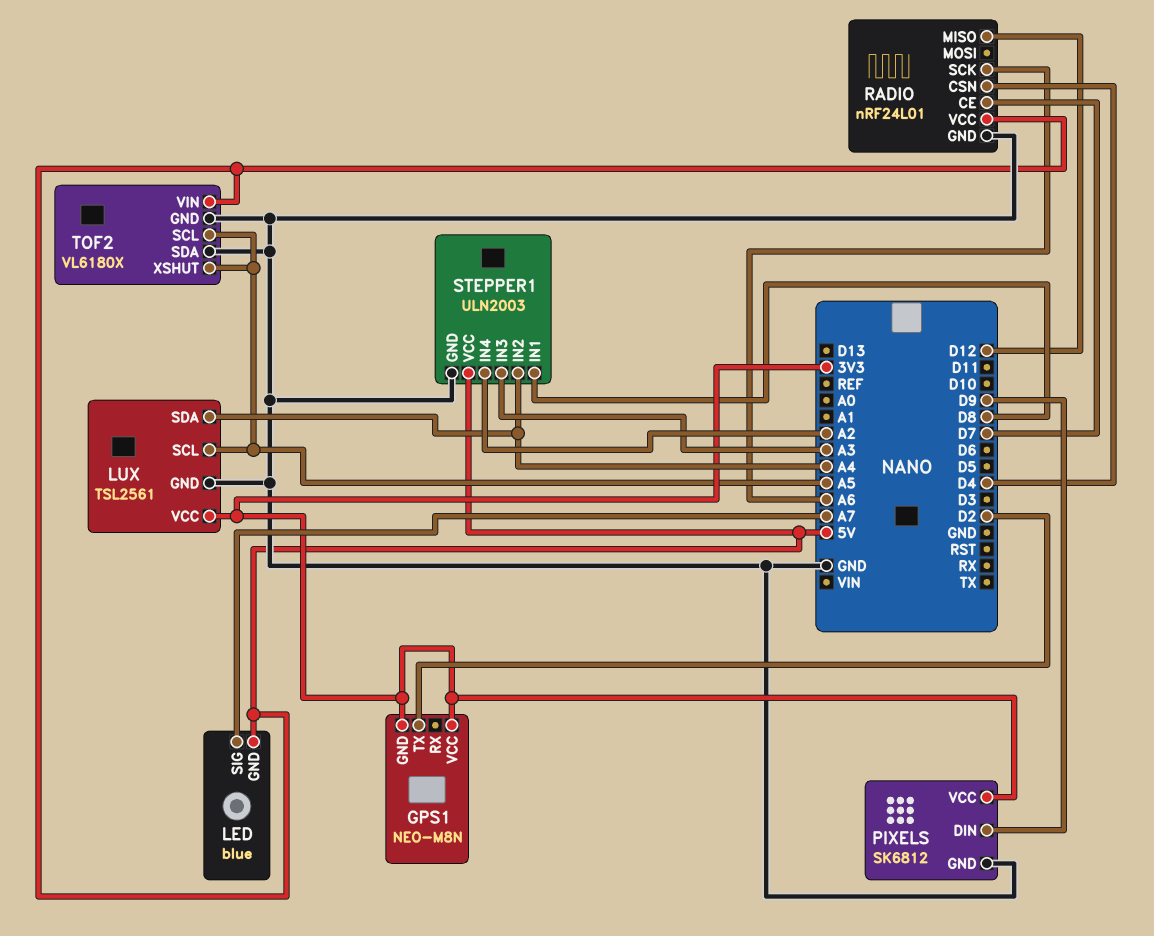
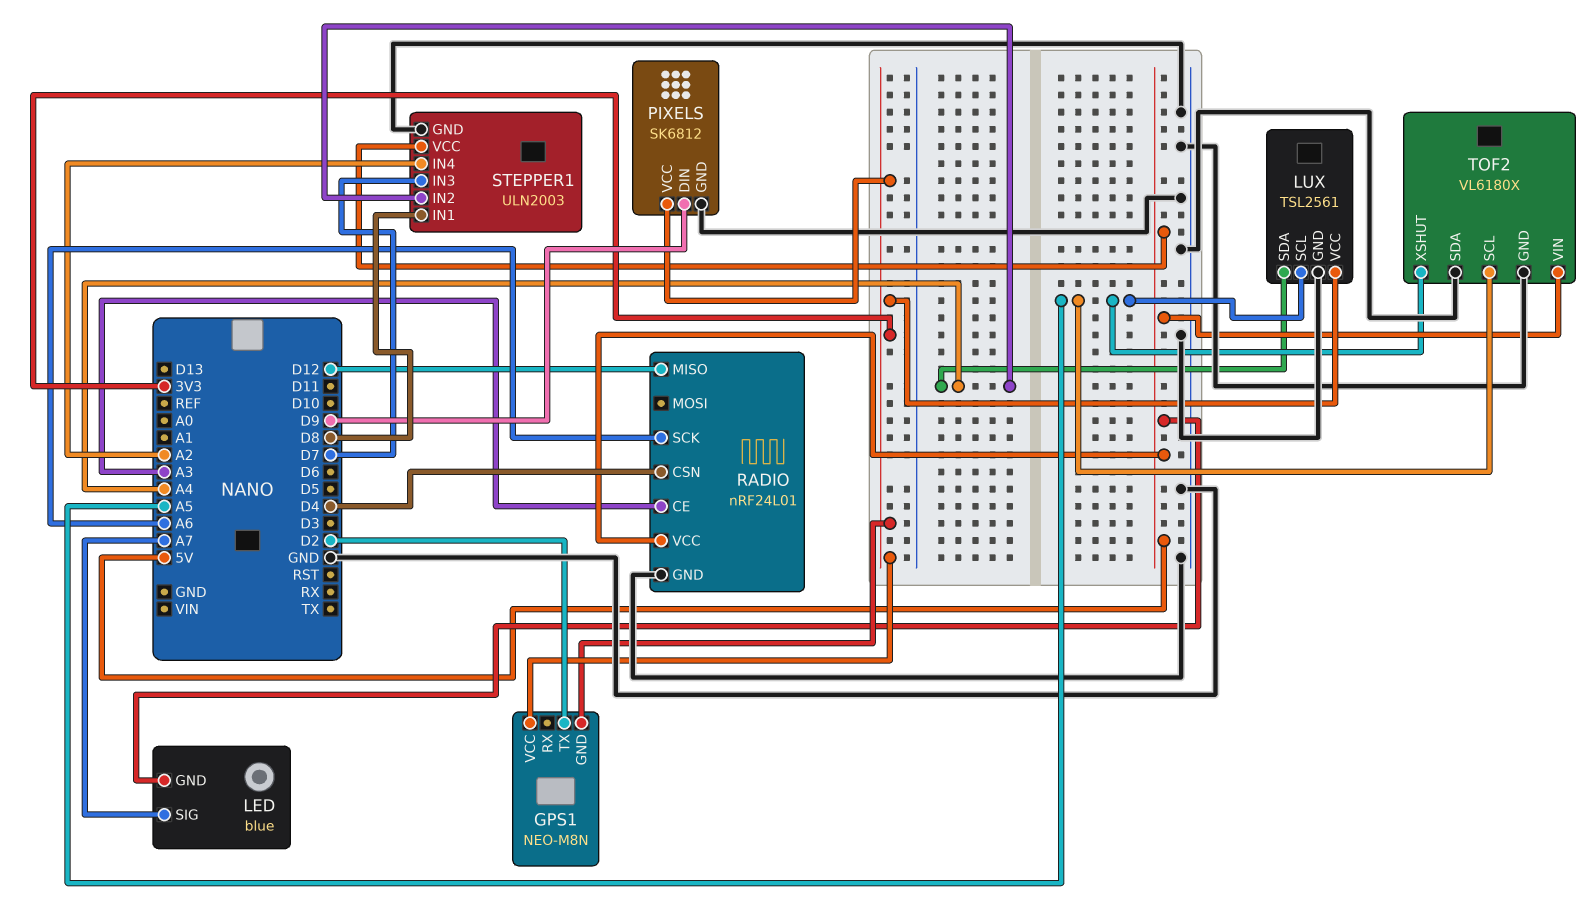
RADIO pin CE: D7 -> A3
STEPPER1 pin IN3: A3 -> D7

